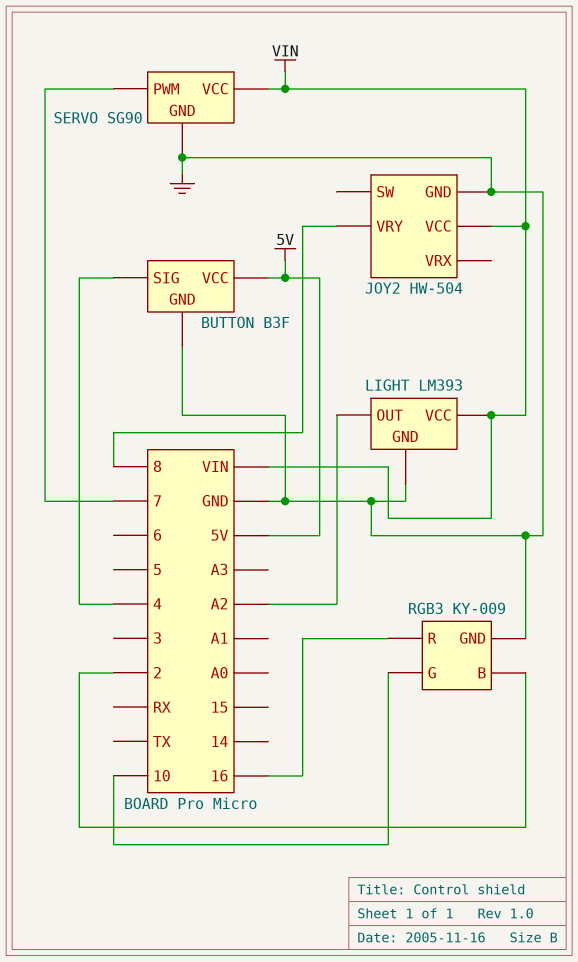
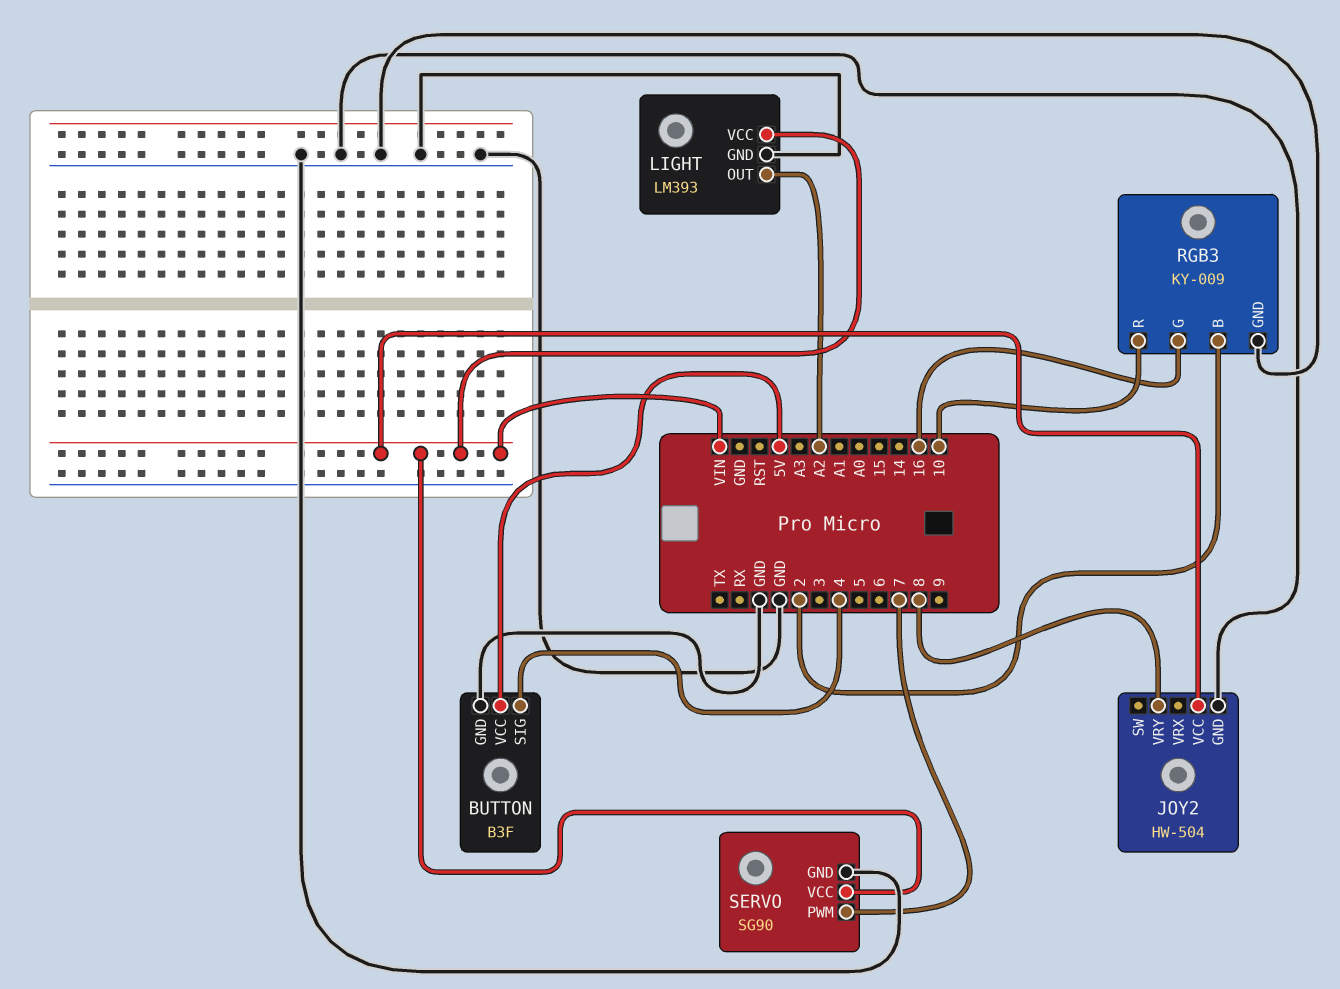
RGB3 pin G: 10 -> 16
RGB3 pin R: 16 -> 10

